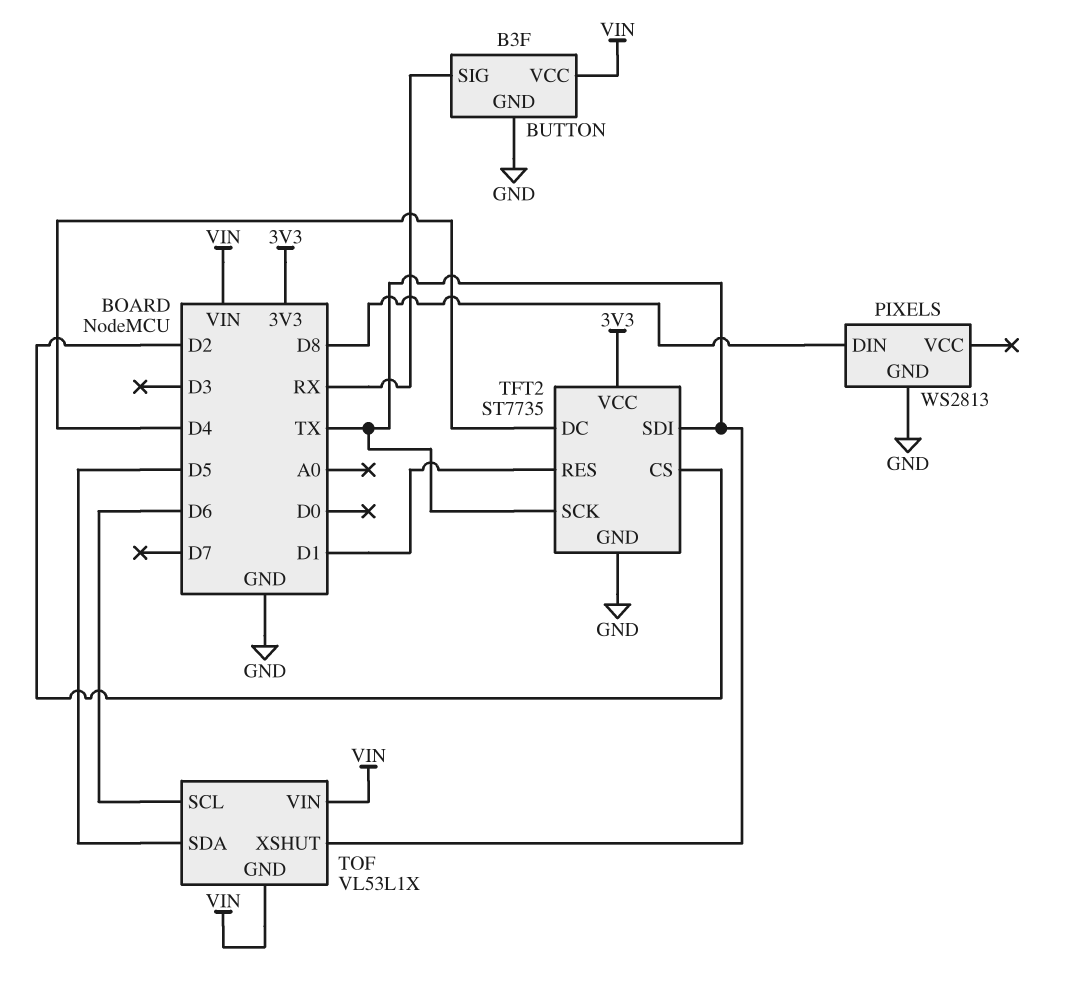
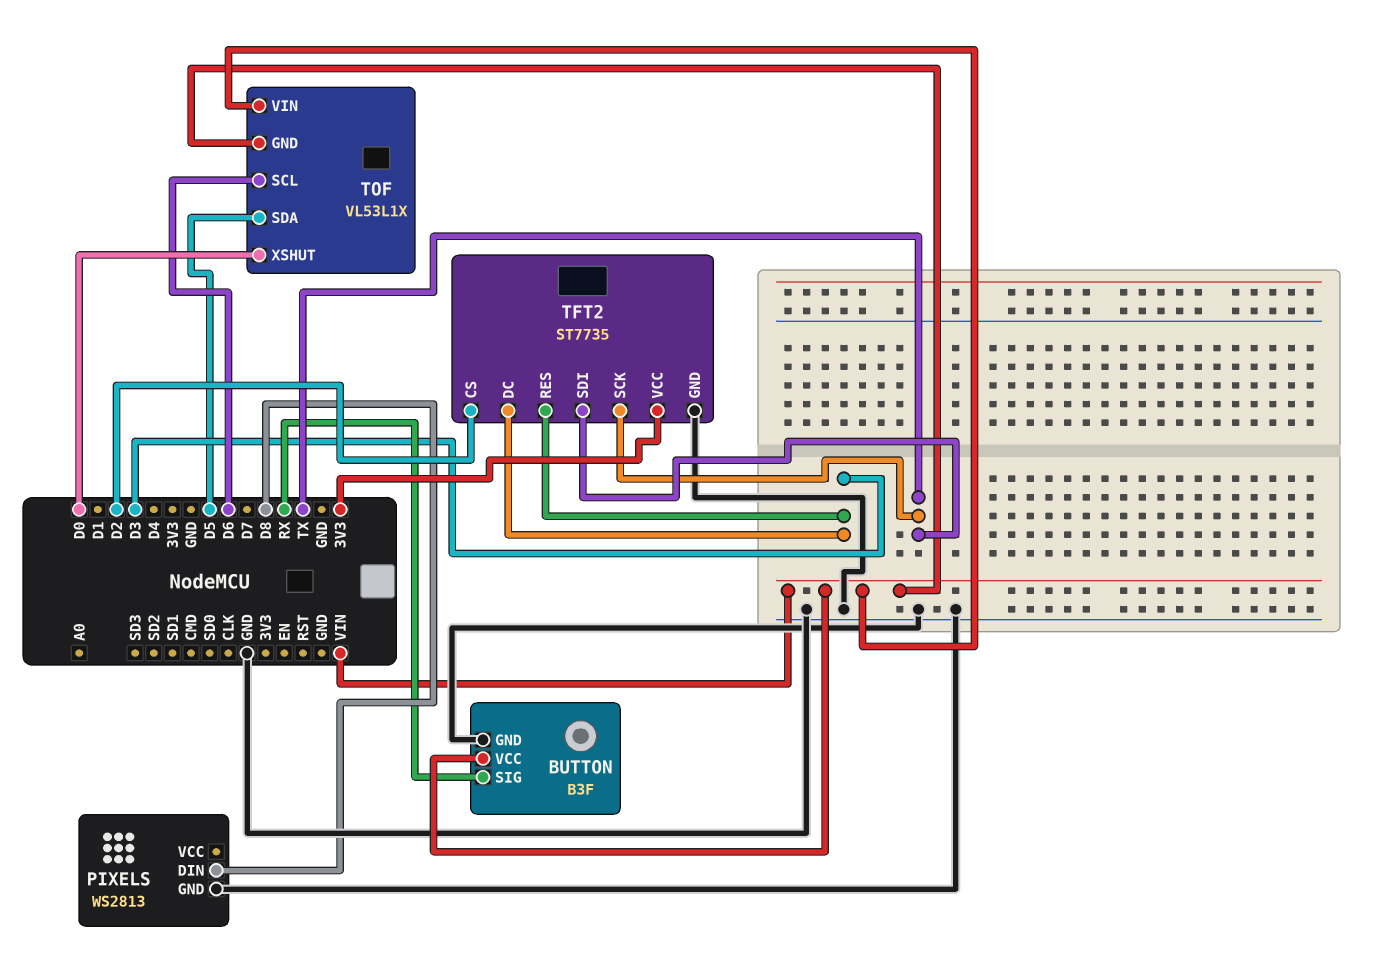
TFT2 pin DC: D4 -> D3
TFT2 pin RES: D1 -> D3
TOF pin XSHUT: TX -> D0

